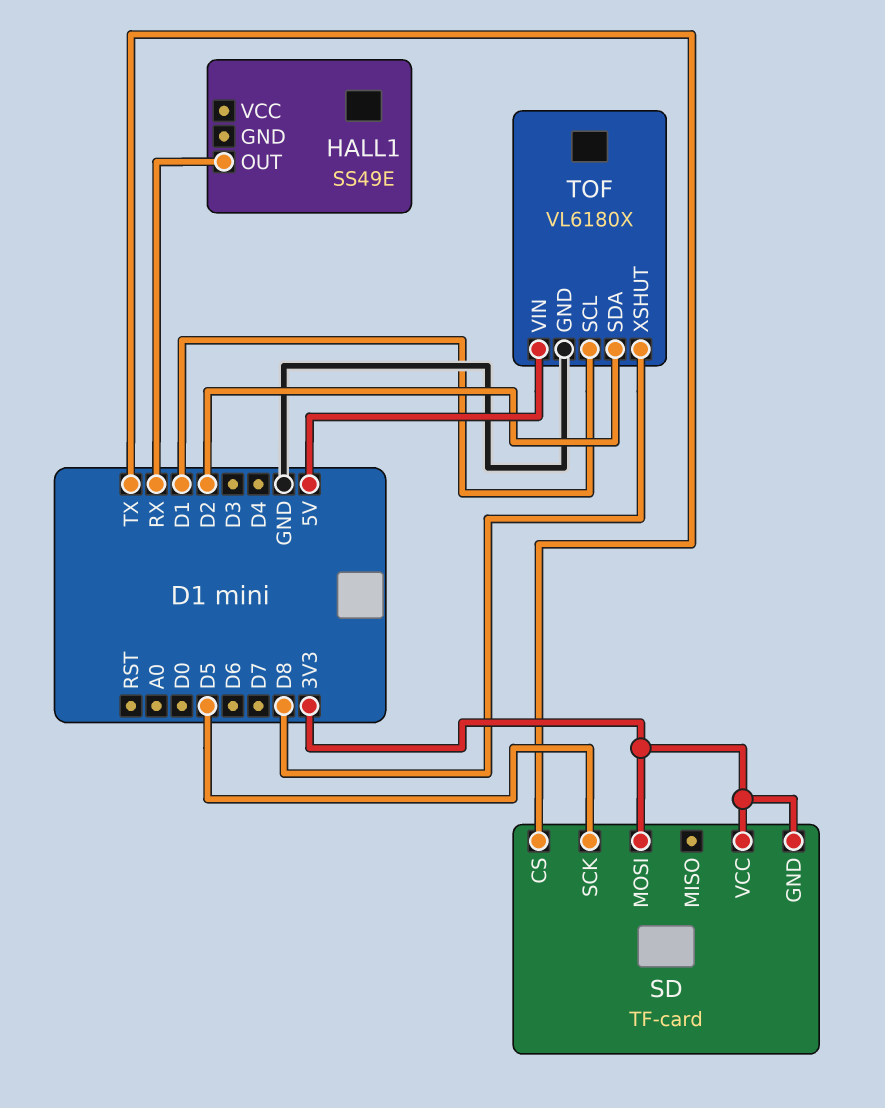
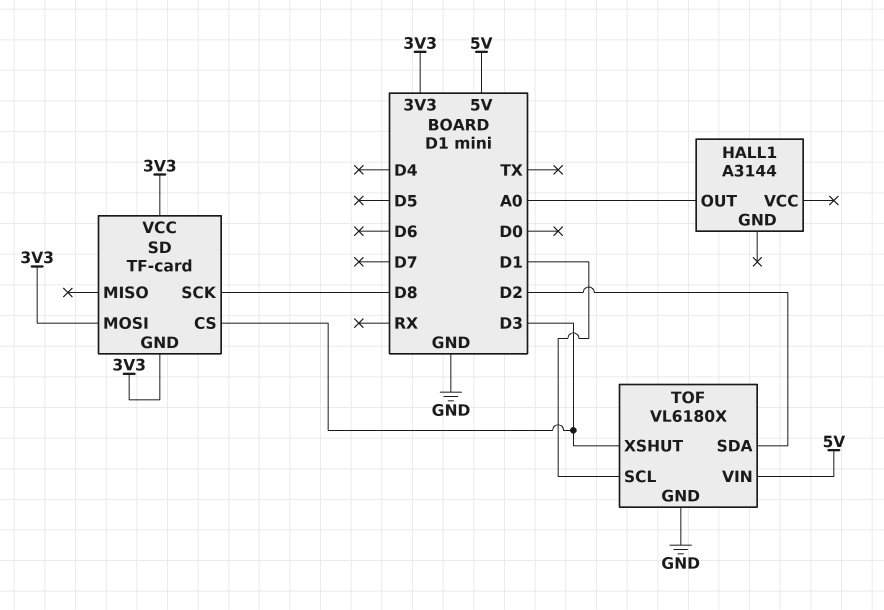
HALL1: SS49E -> A3144
HALL1 pin OUT: RX -> A0
SD pin CS: TX -> D3
SD pin SCK: D5 -> D8
TOF pin XSHUT: D8 -> D3

